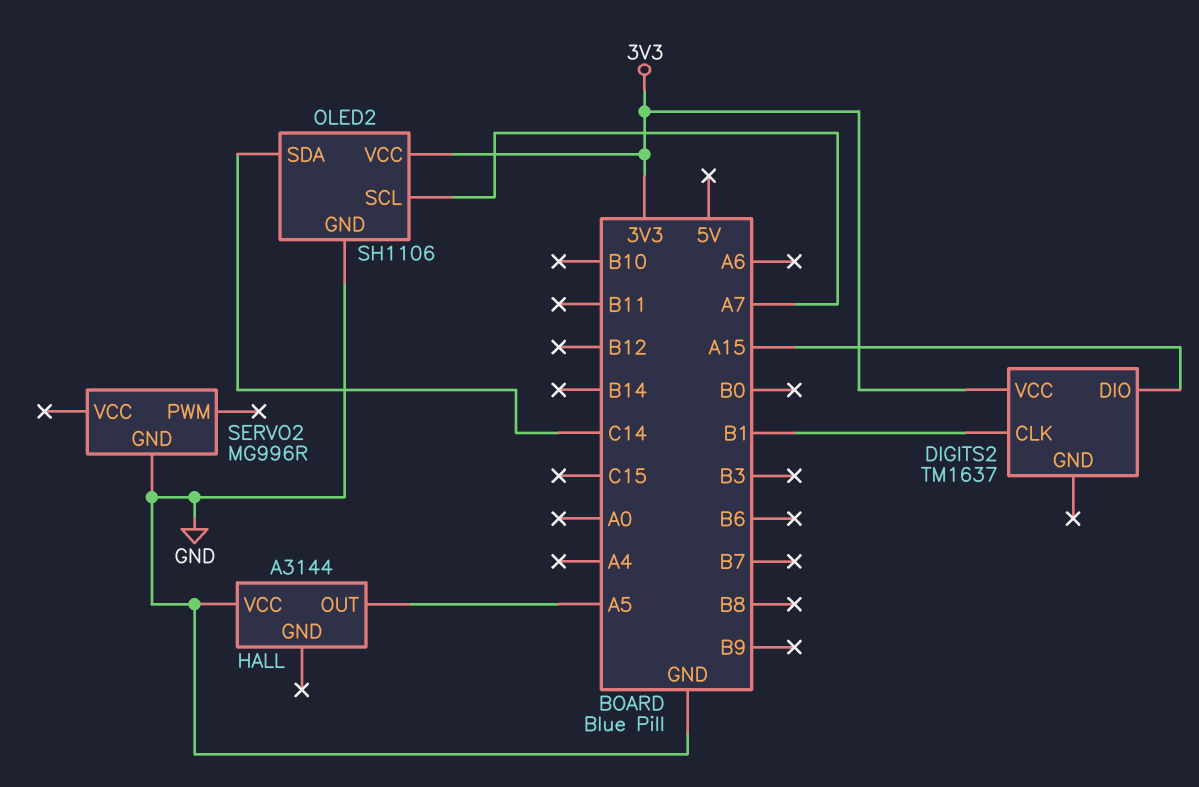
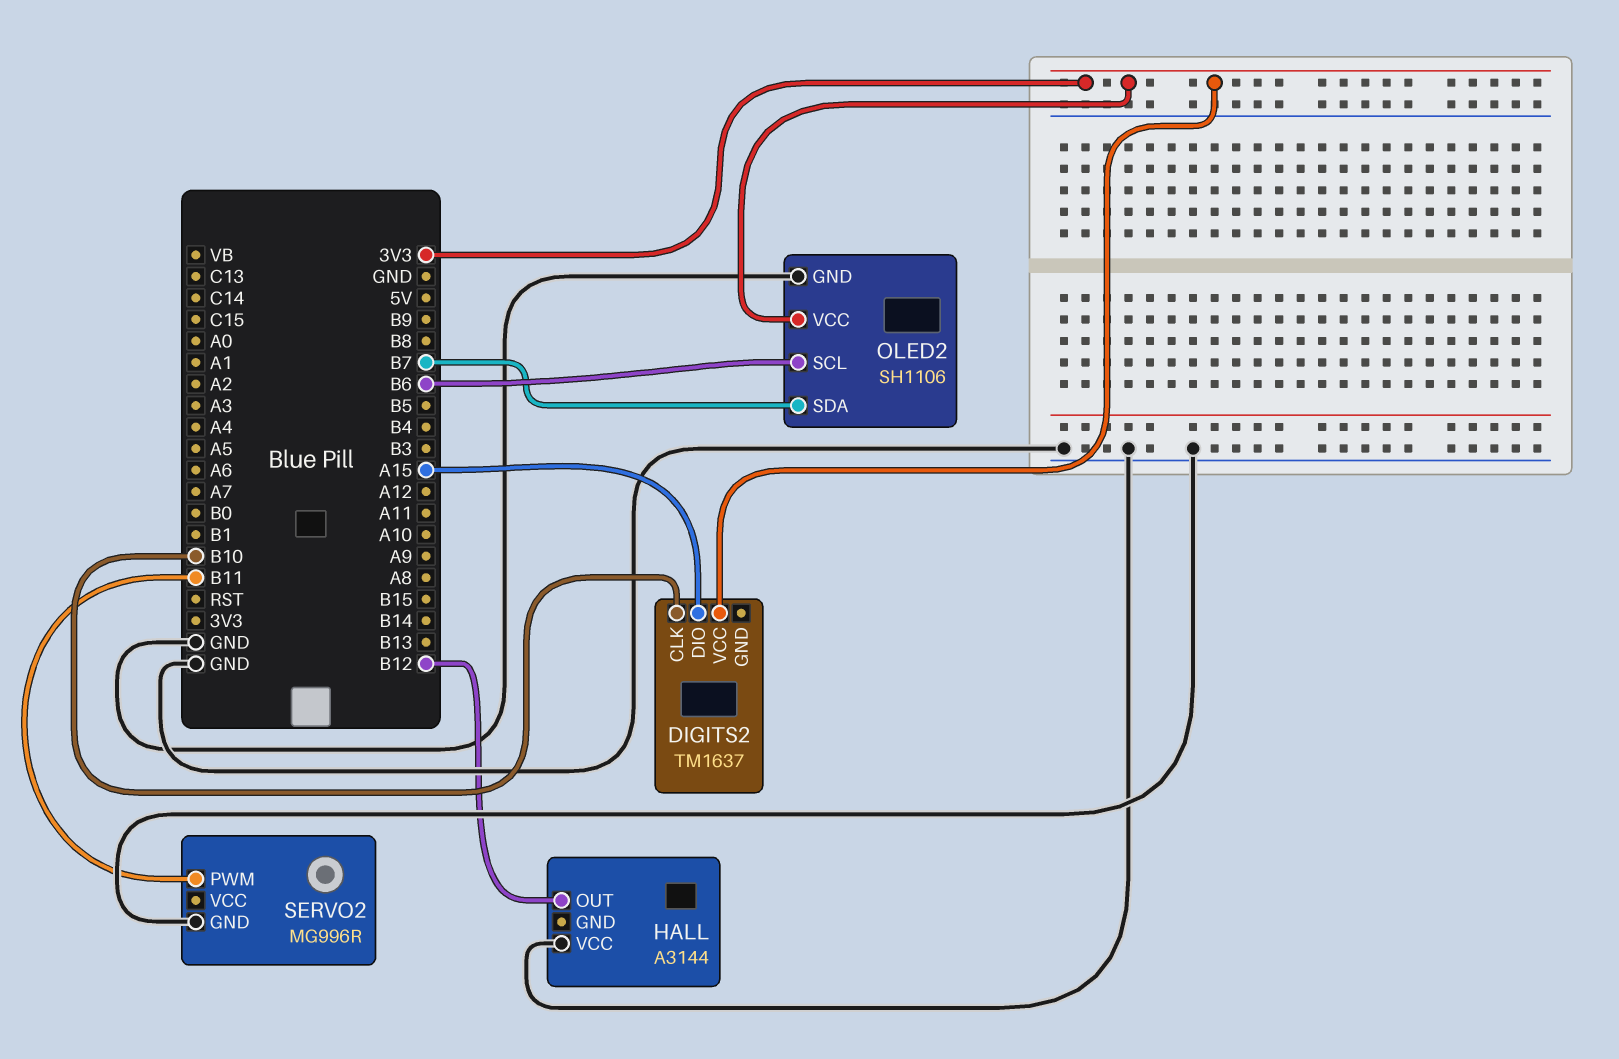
DIGITS2 pin CLK: B1 -> B10
HALL pin OUT: A5 -> B12
OLED2 pin SCL: A7 -> B6
OLED2 pin SDA: C14 -> B7
SERVO2 pin PWM: none -> B11

